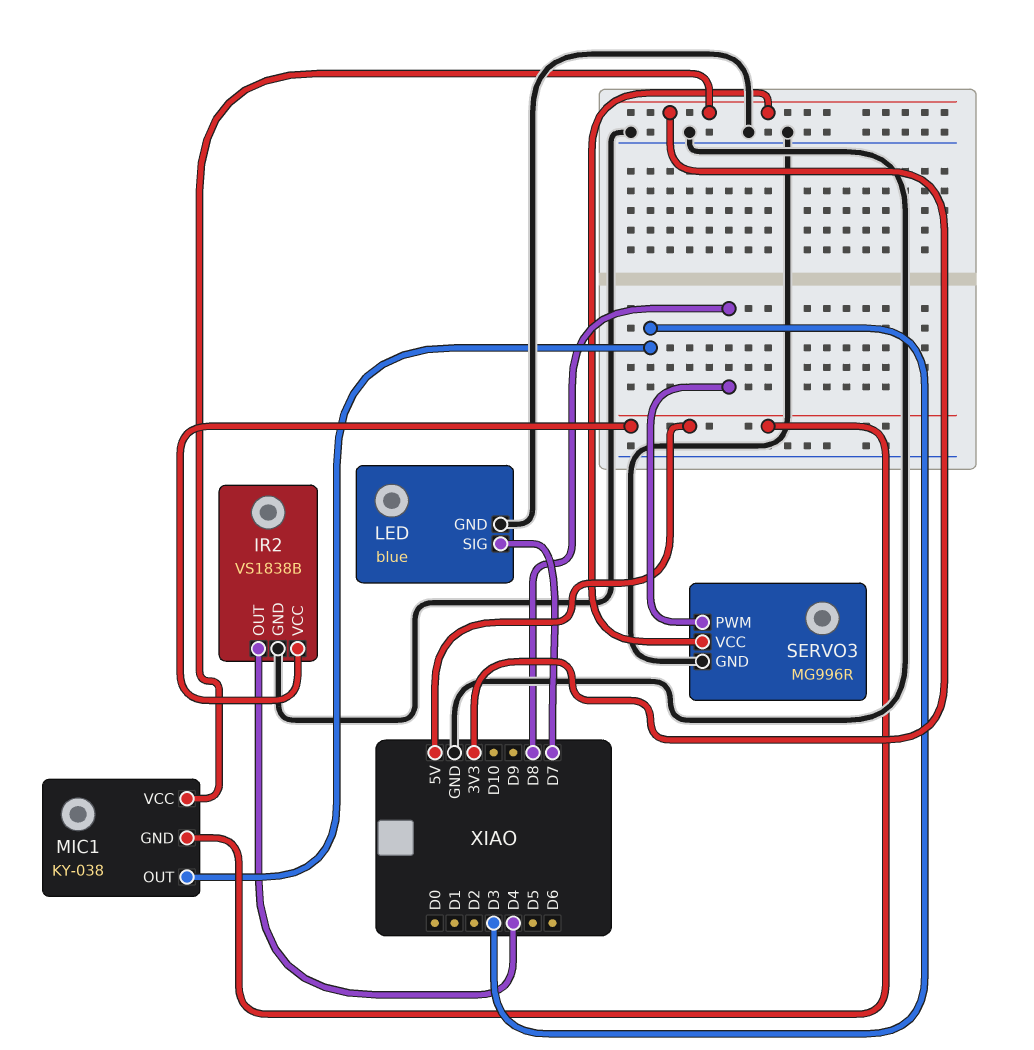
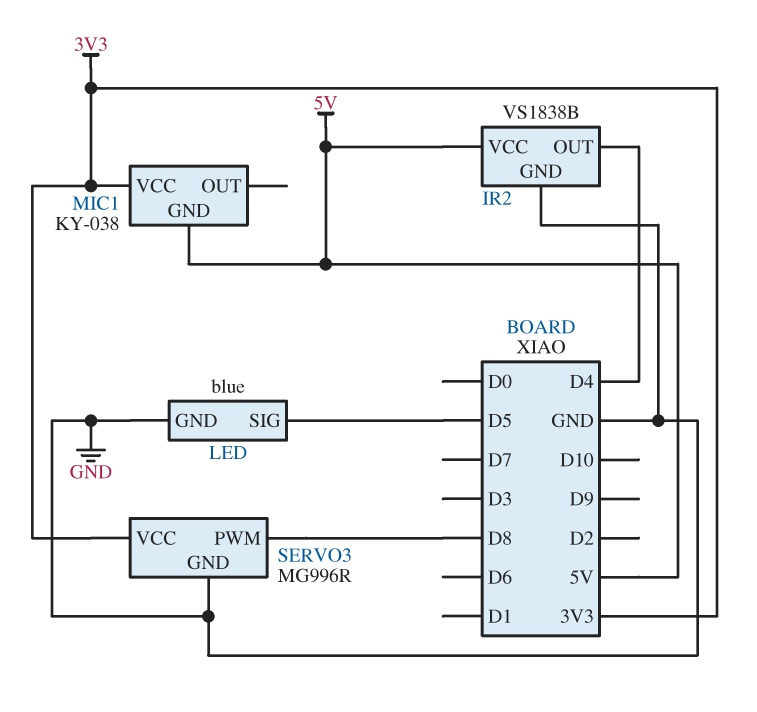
LED pin SIG: D7 -> D5
MIC1 pin OUT: D3 -> none

